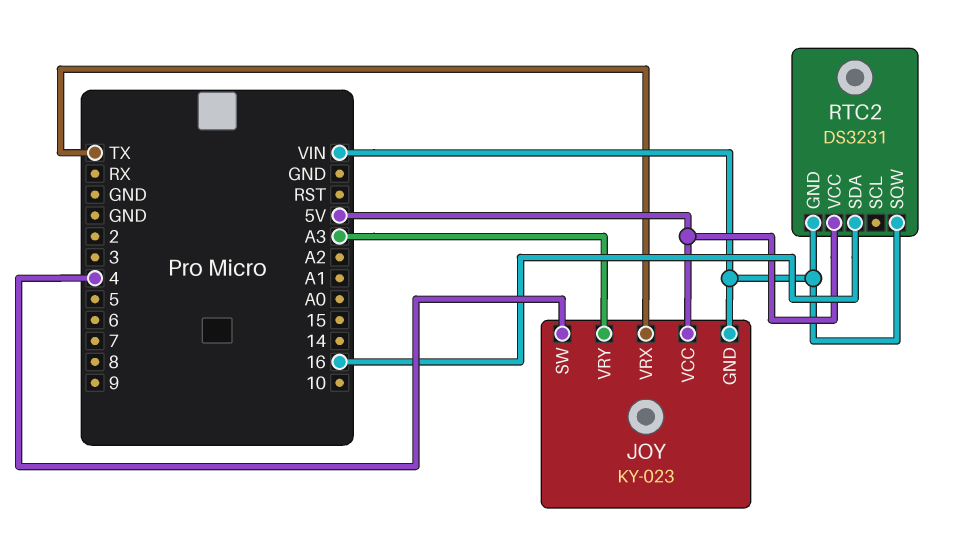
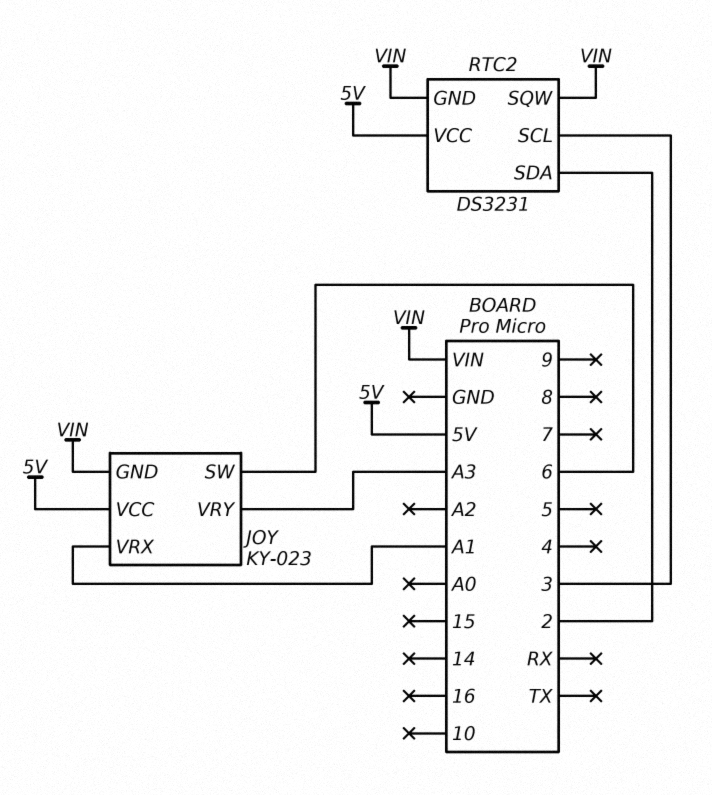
JOY pin SW: 4 -> 6
JOY pin VRX: TX -> A1
RTC2 pin SCL: none -> 3
RTC2 pin SDA: 16 -> 2

